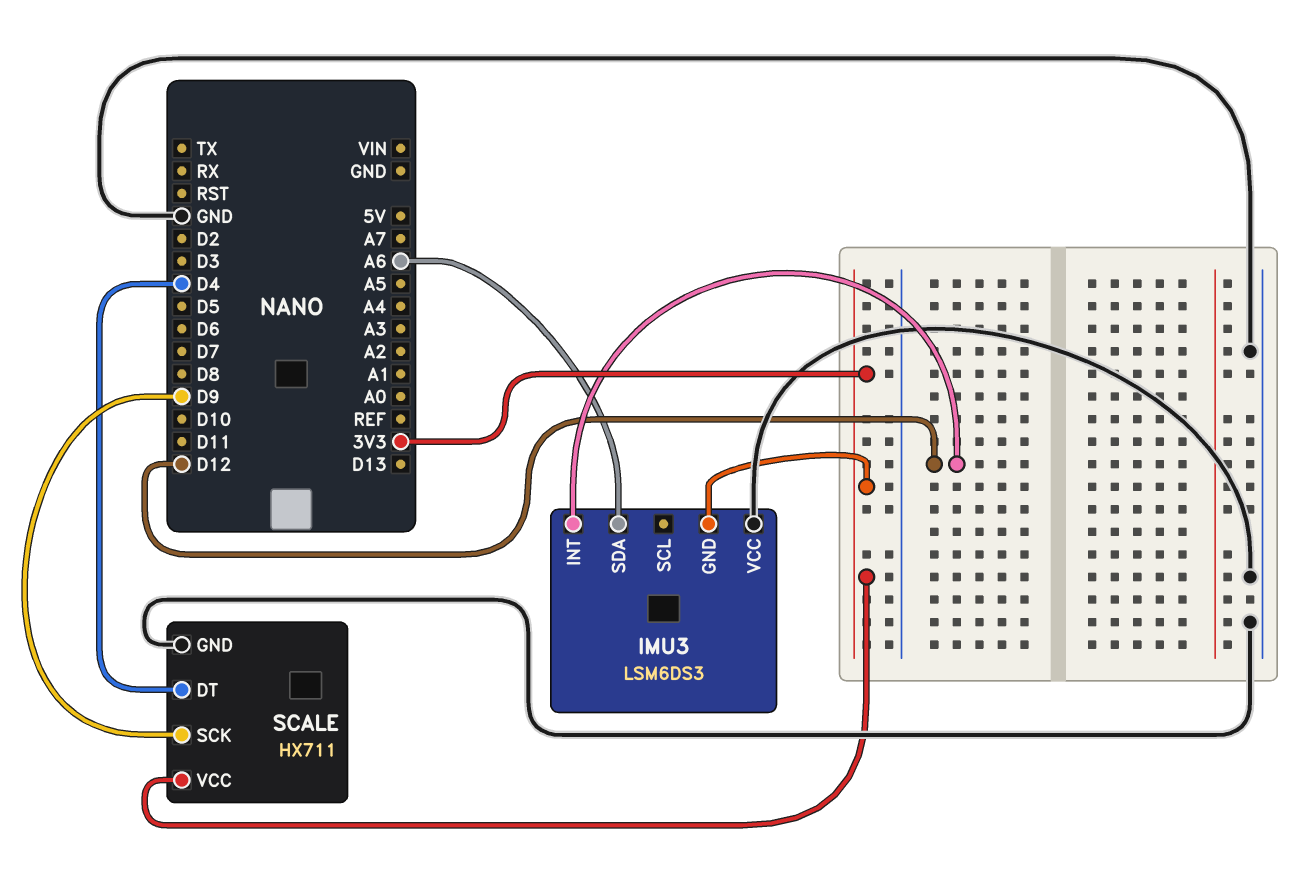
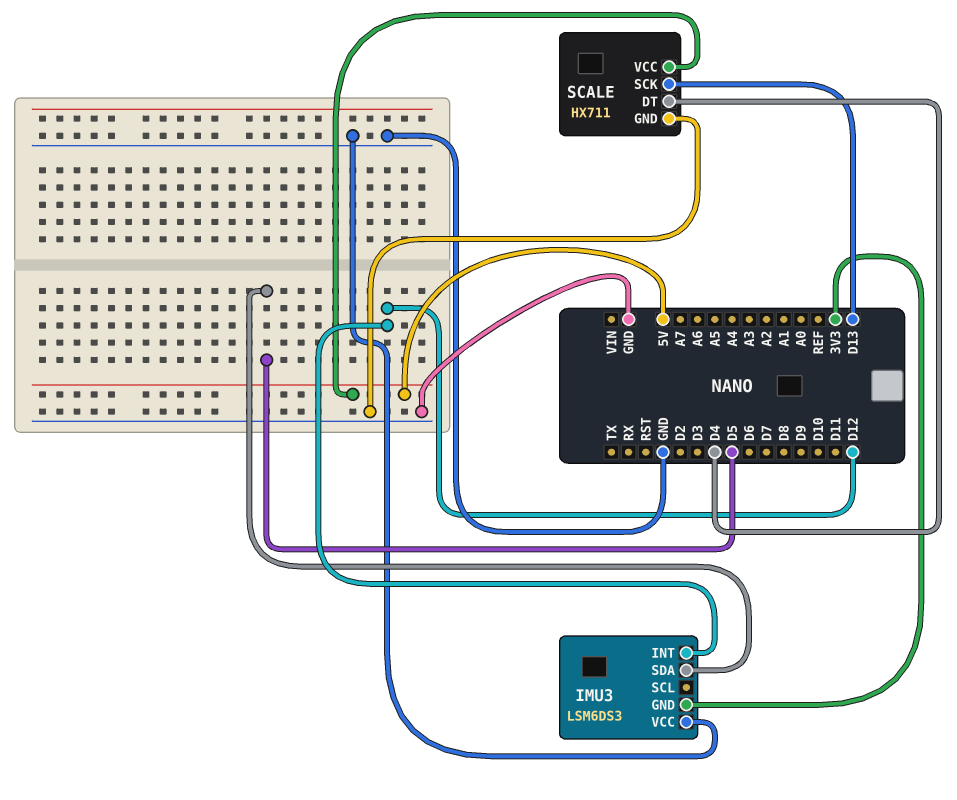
IMU3 pin SDA: A6 -> D5
SCALE pin SCK: D9 -> D13
SCALE pin VCC: 3V3 -> 5V

